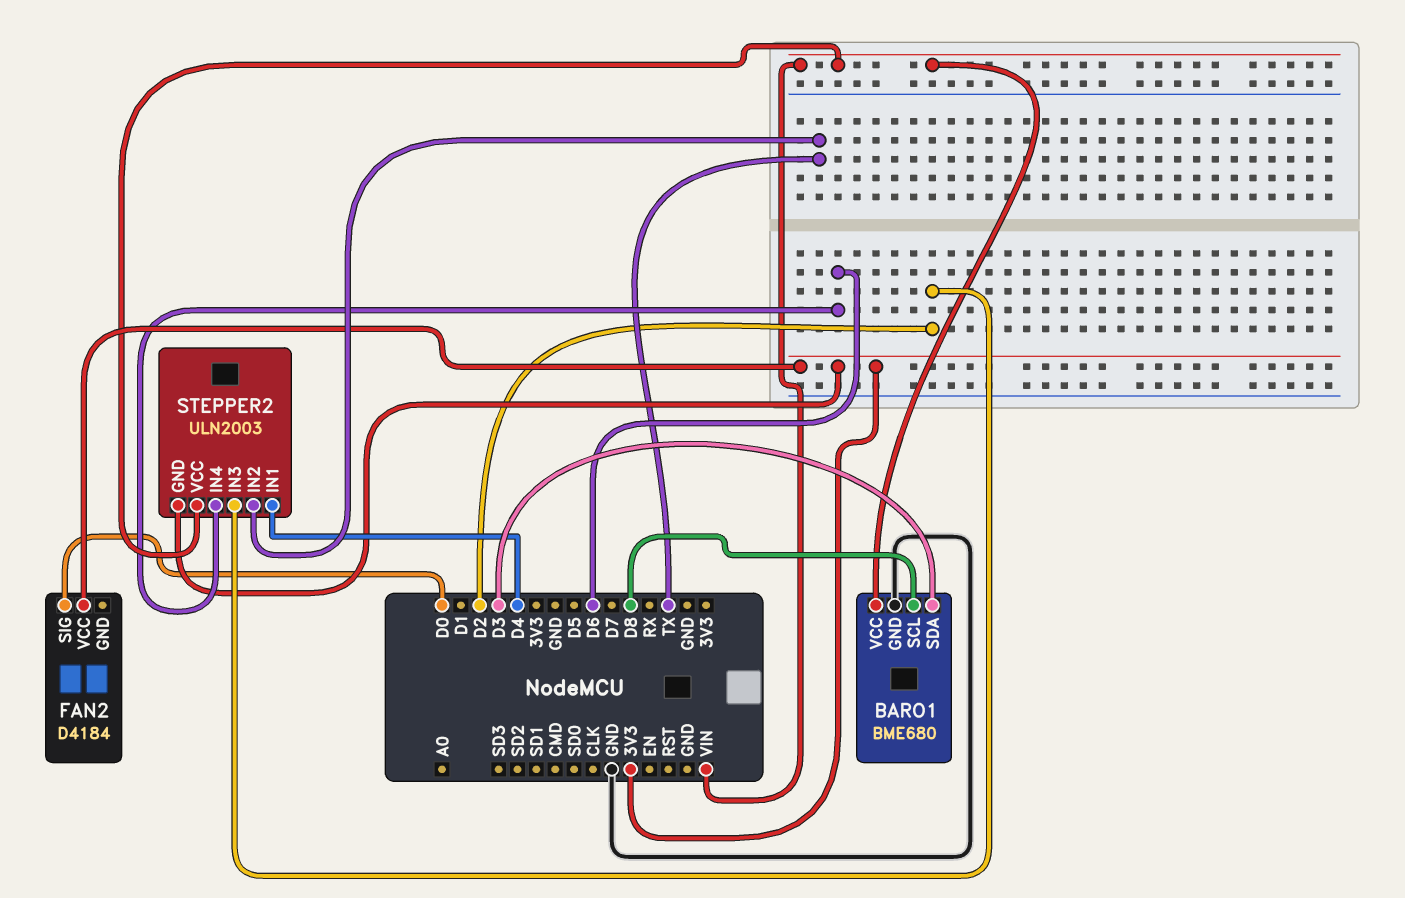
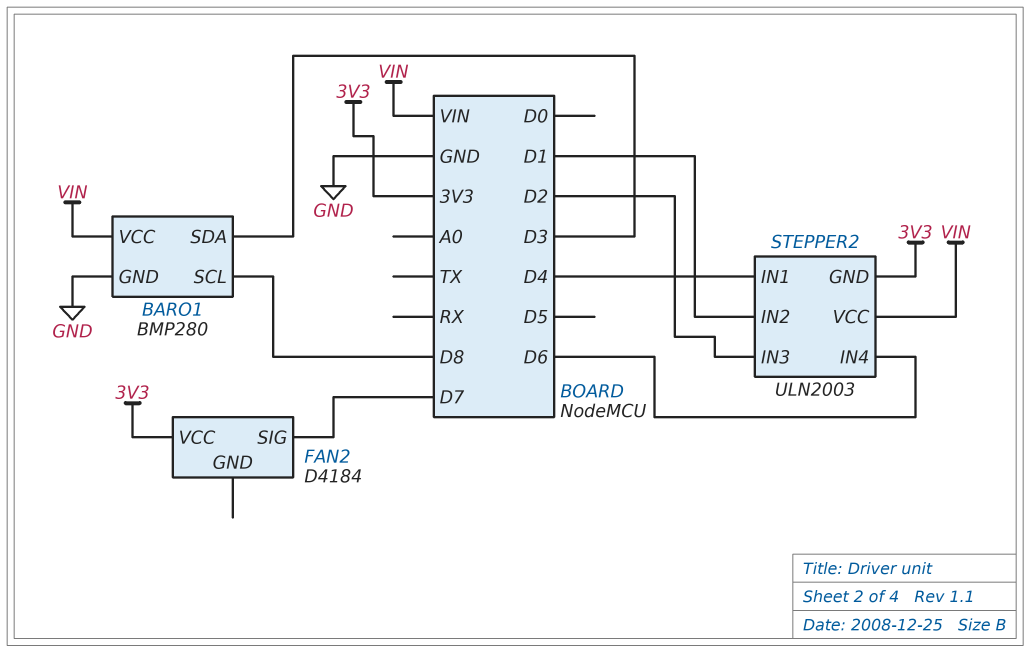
BARO1: BME680 -> BMP280
FAN2 pin SIG: D0 -> D7
STEPPER2 pin IN2: TX -> D1

